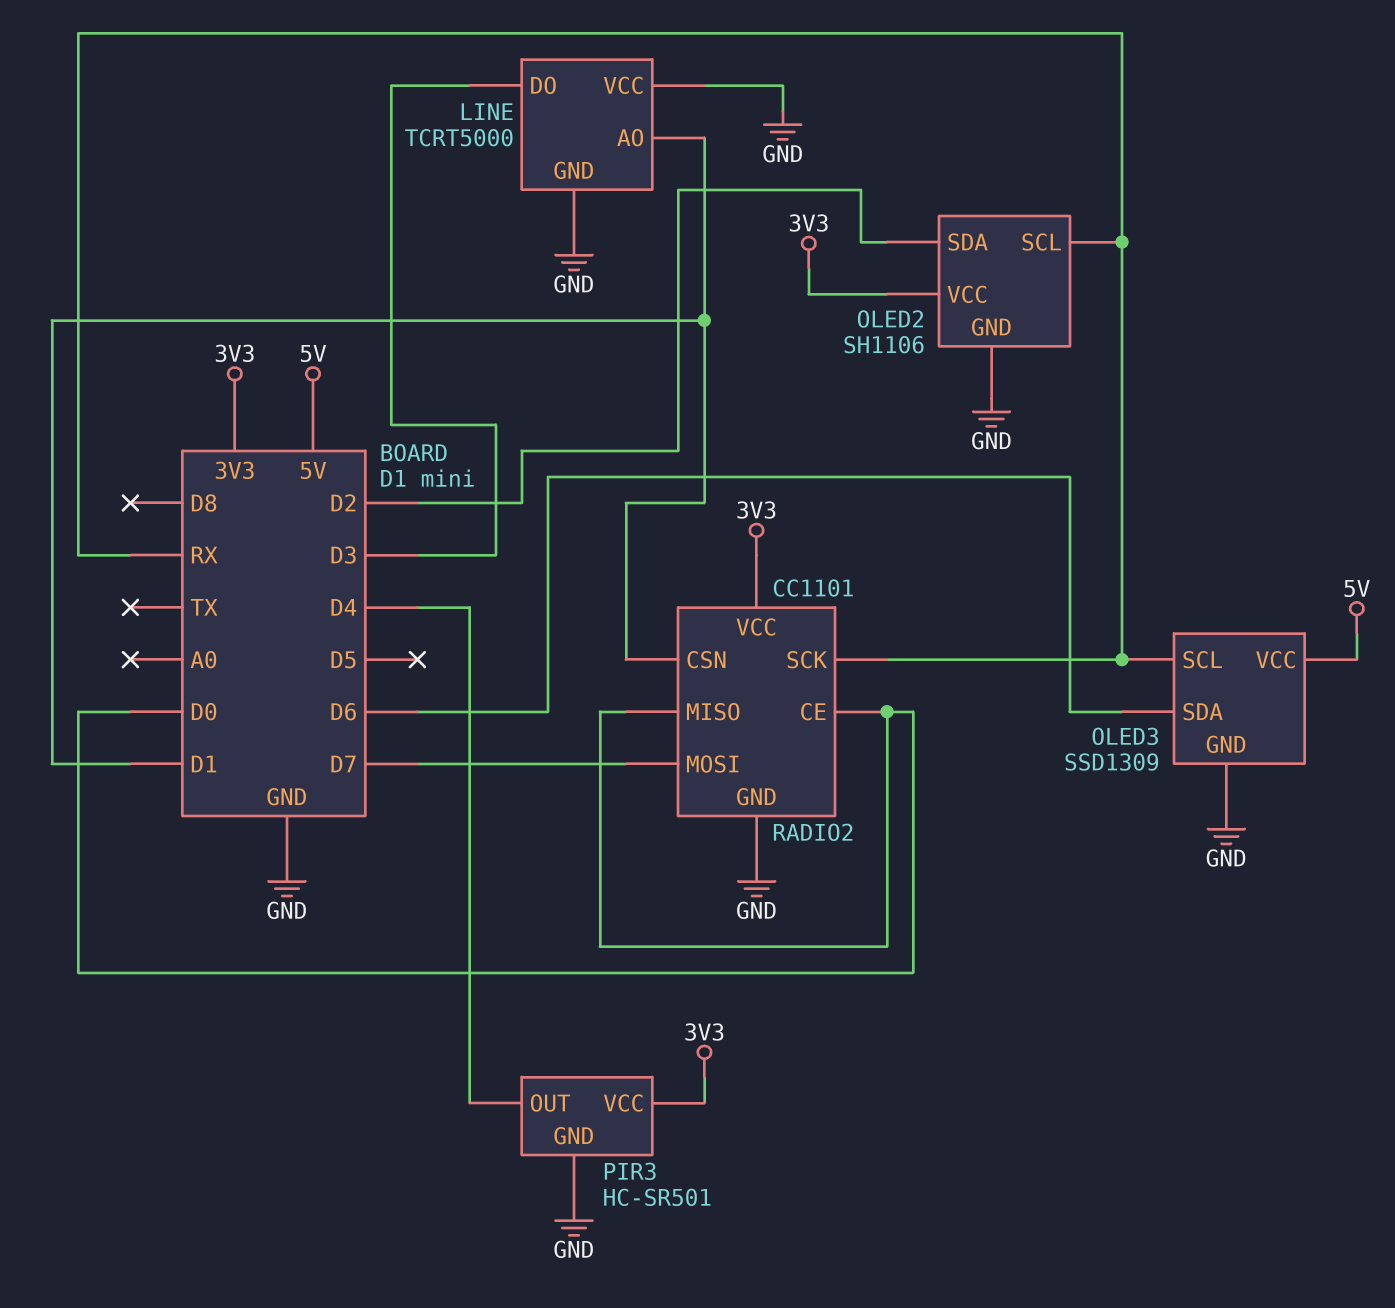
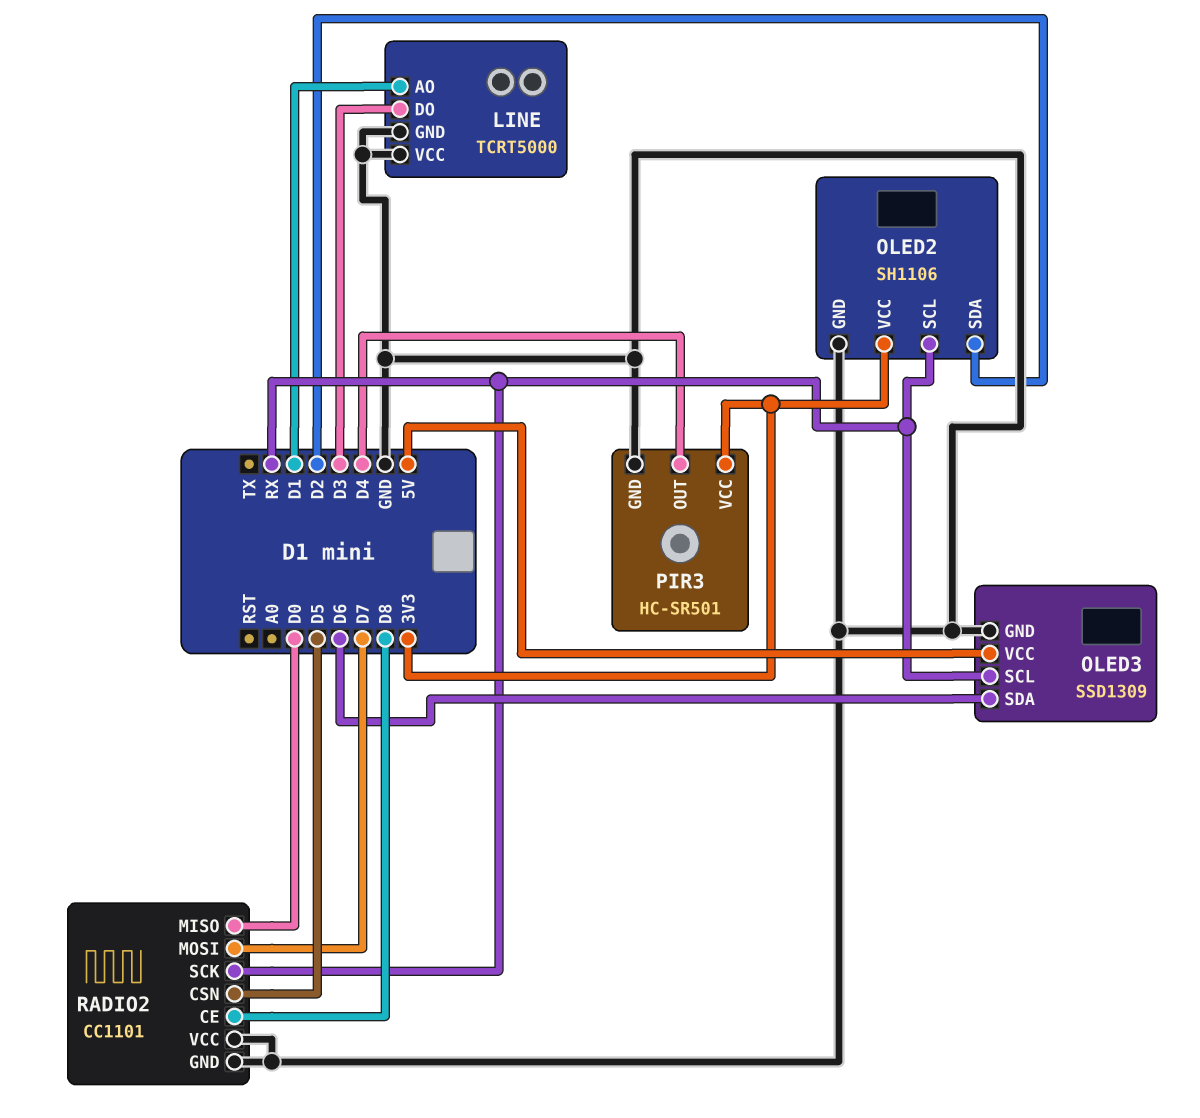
RADIO2 pin CE: D0 -> D8
RADIO2 pin CSN: D1 -> D5
RADIO2 pin VCC: 3V3 -> GND

